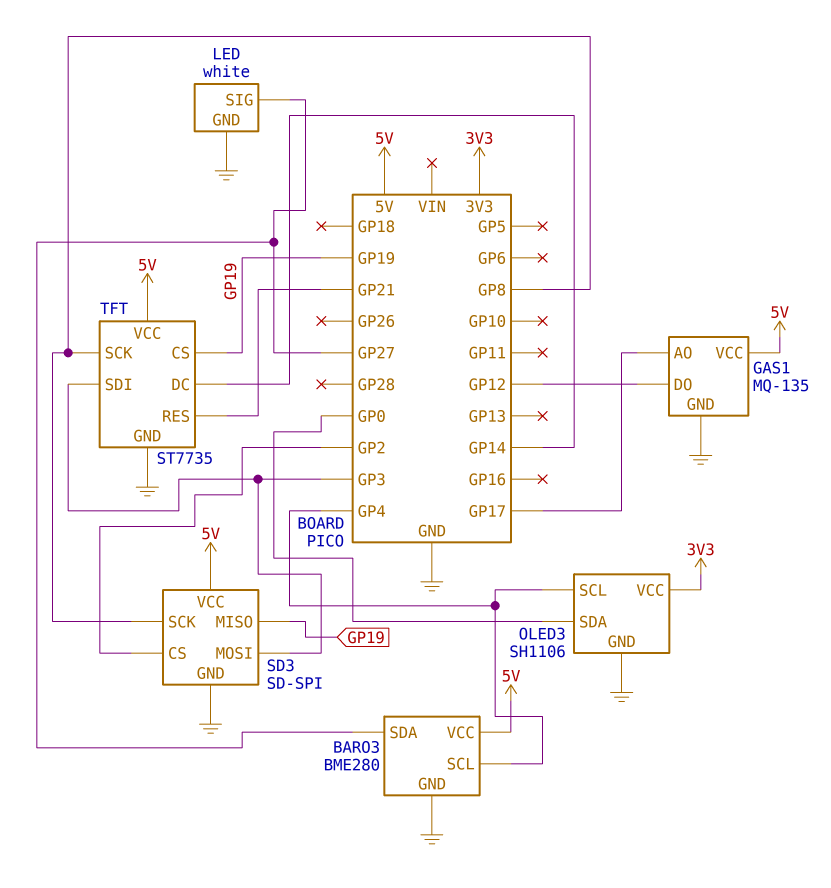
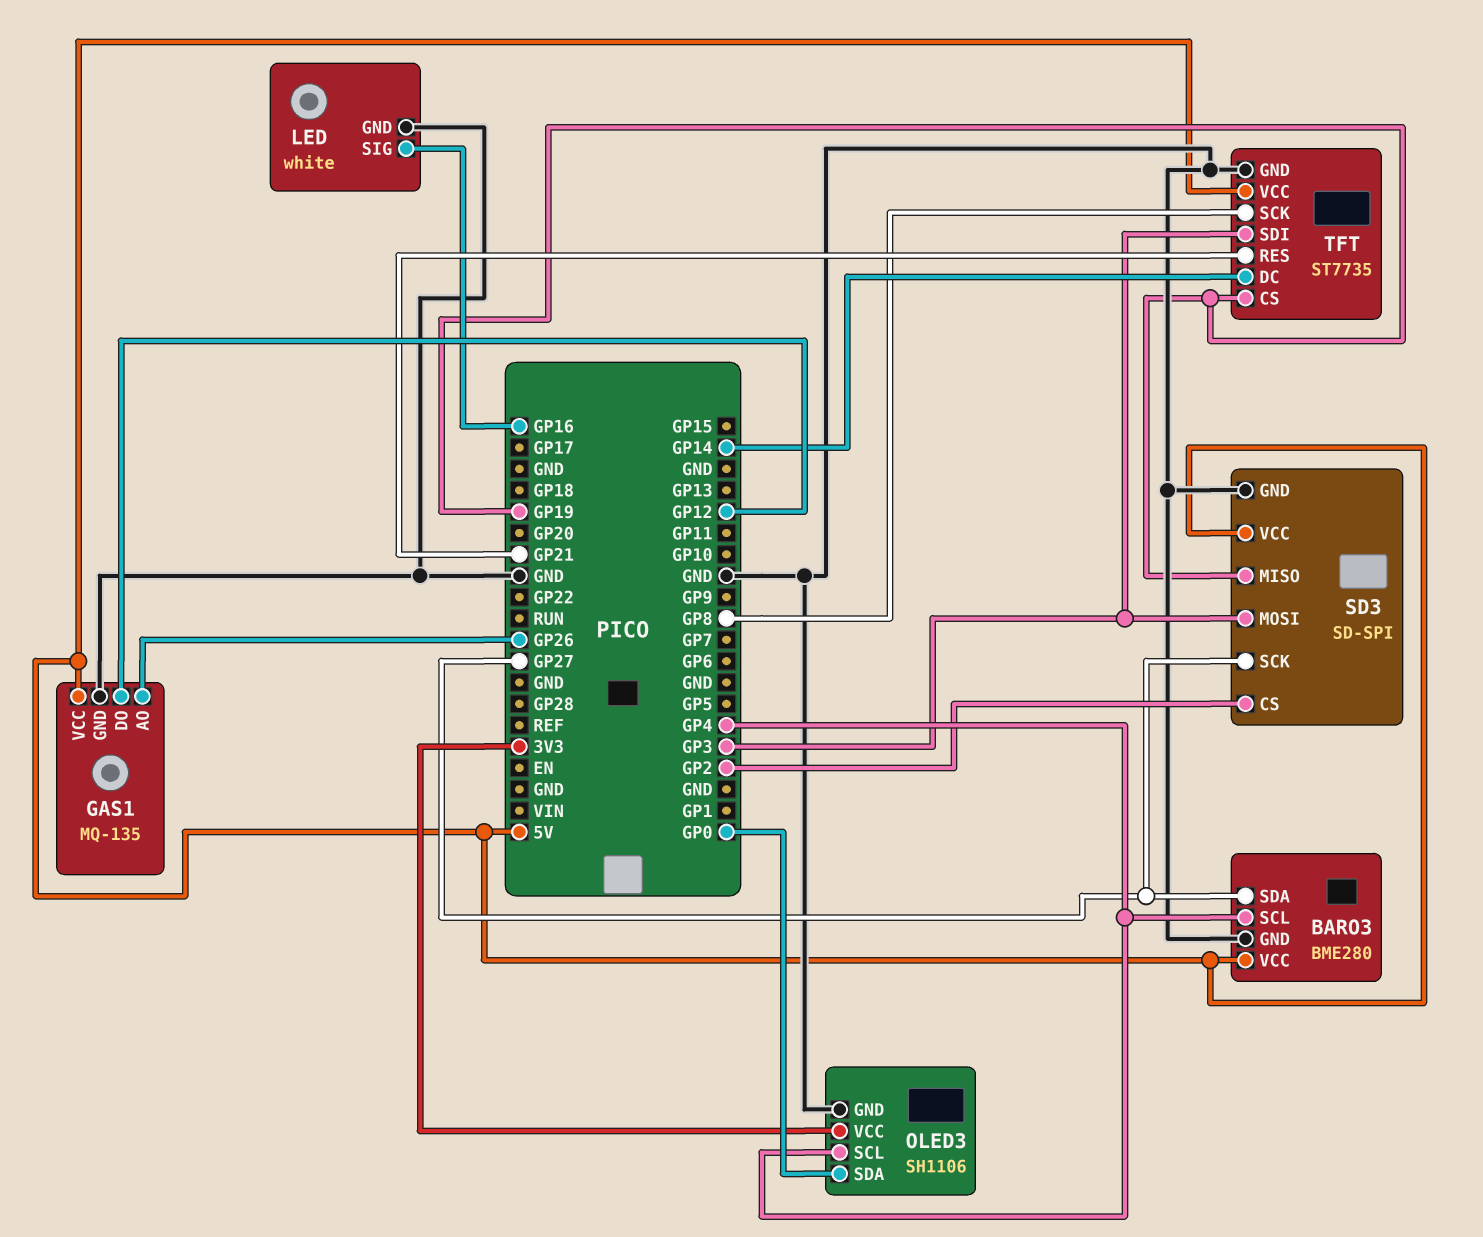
GAS1 pin AO: GP17 -> GP26
LED pin SIG: GP27 -> GP16
SD3 pin SCK: GP8 -> GP27

